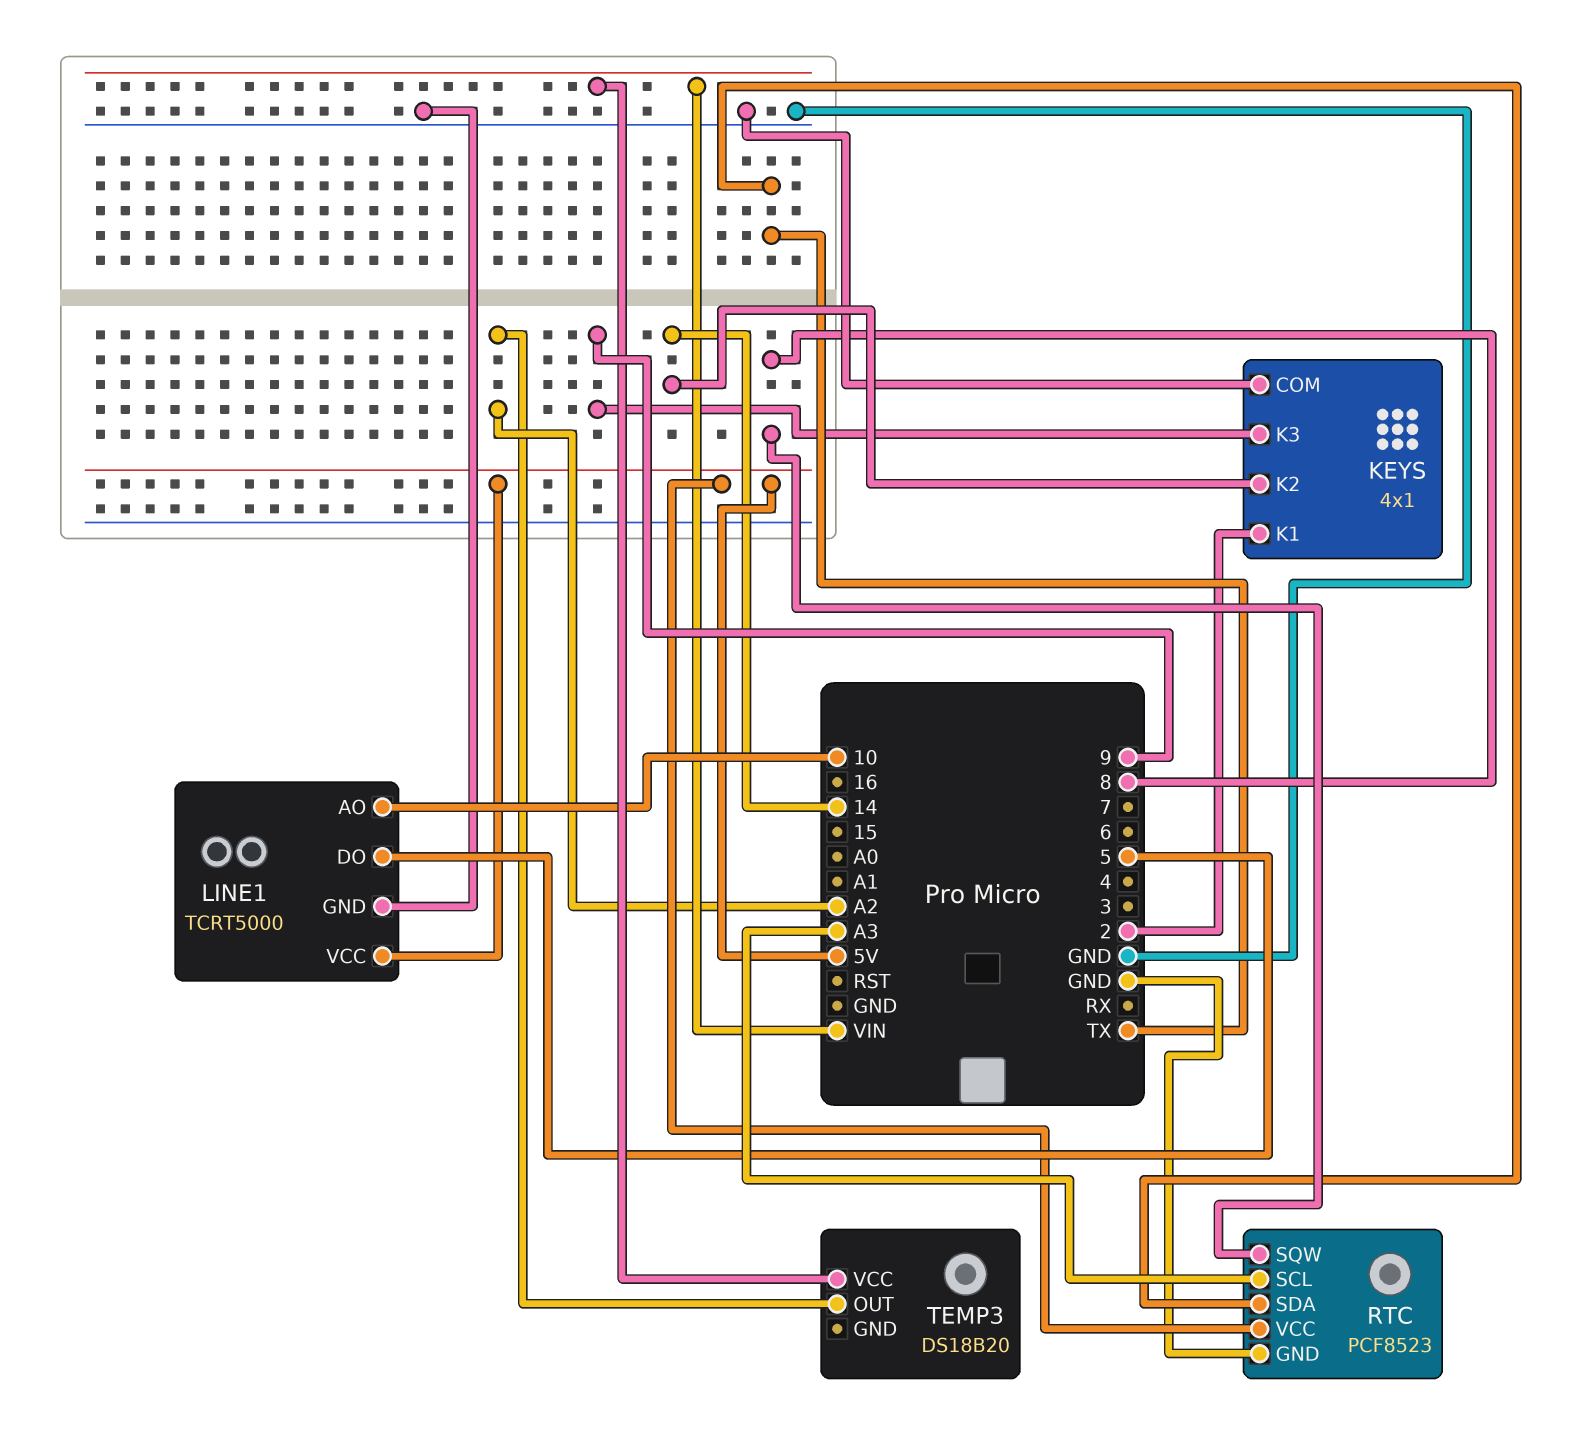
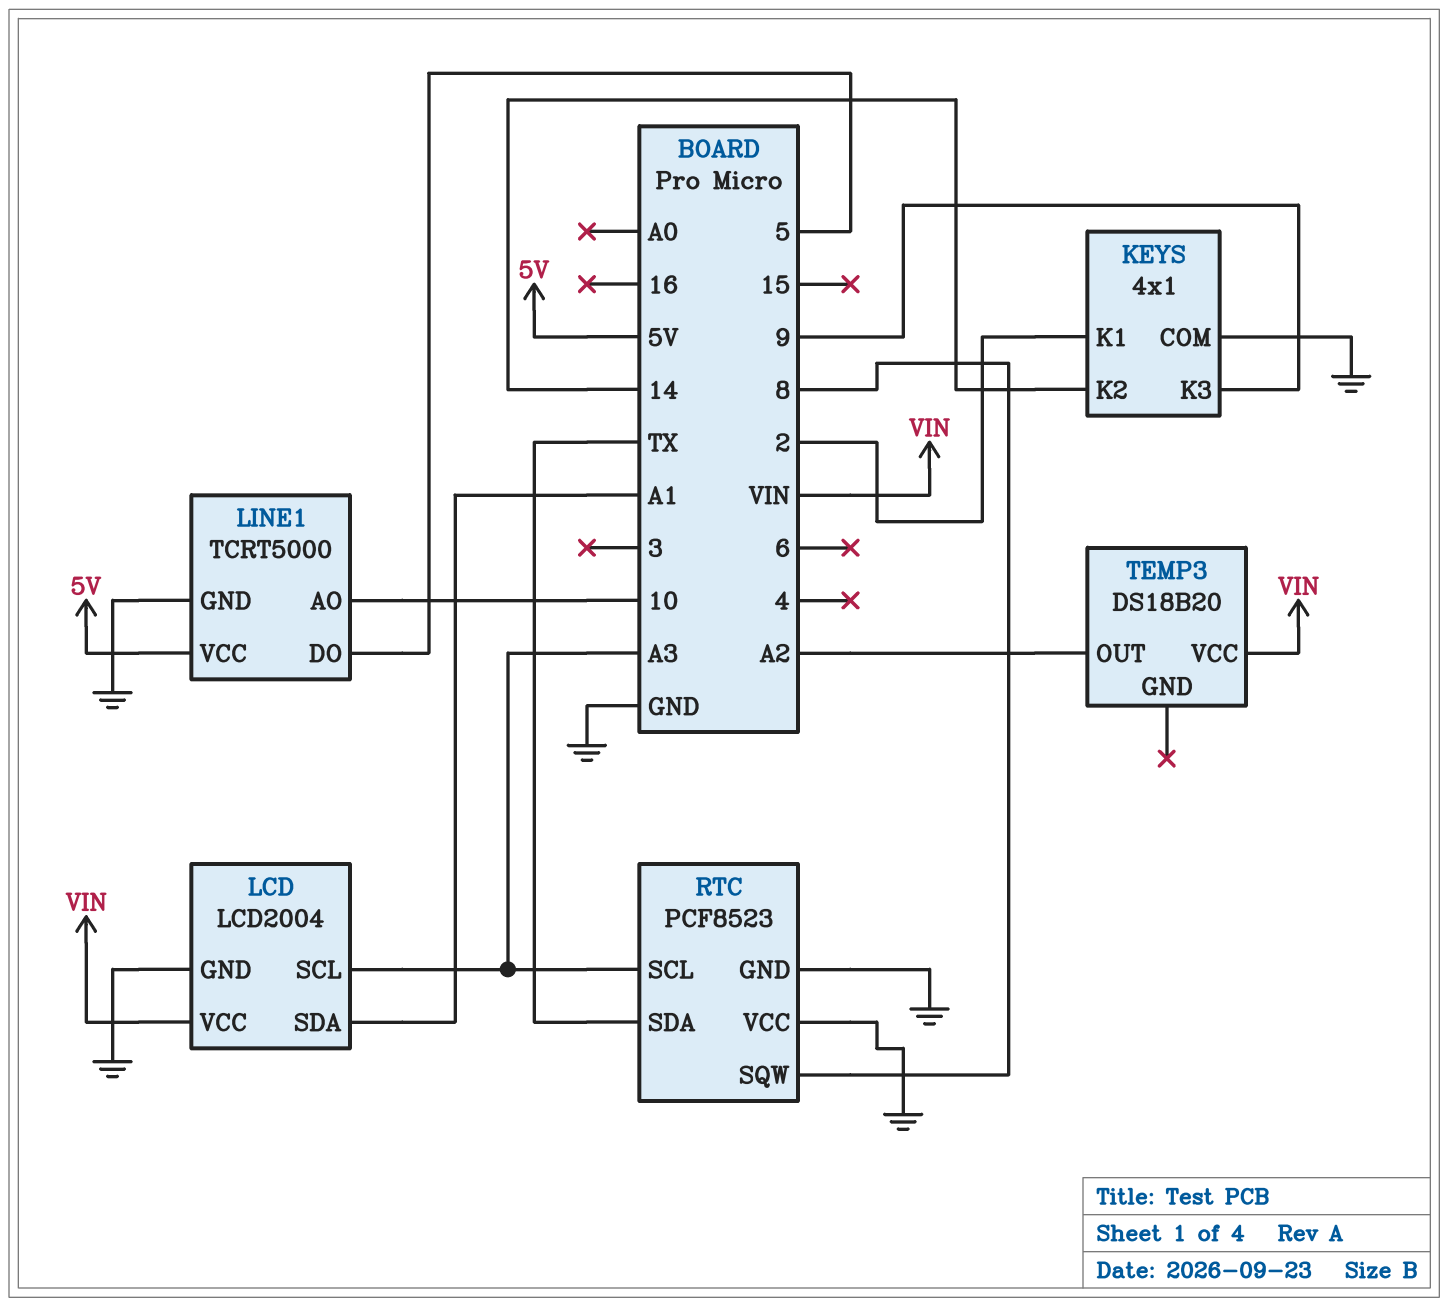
LCD: none -> LCD2004
LCD pin GND: none -> GND
LCD pin SCL: none -> A3
LCD pin SDA: none -> A1
LCD pin VCC: none -> VIN
RTC pin VCC: 5V -> GND

